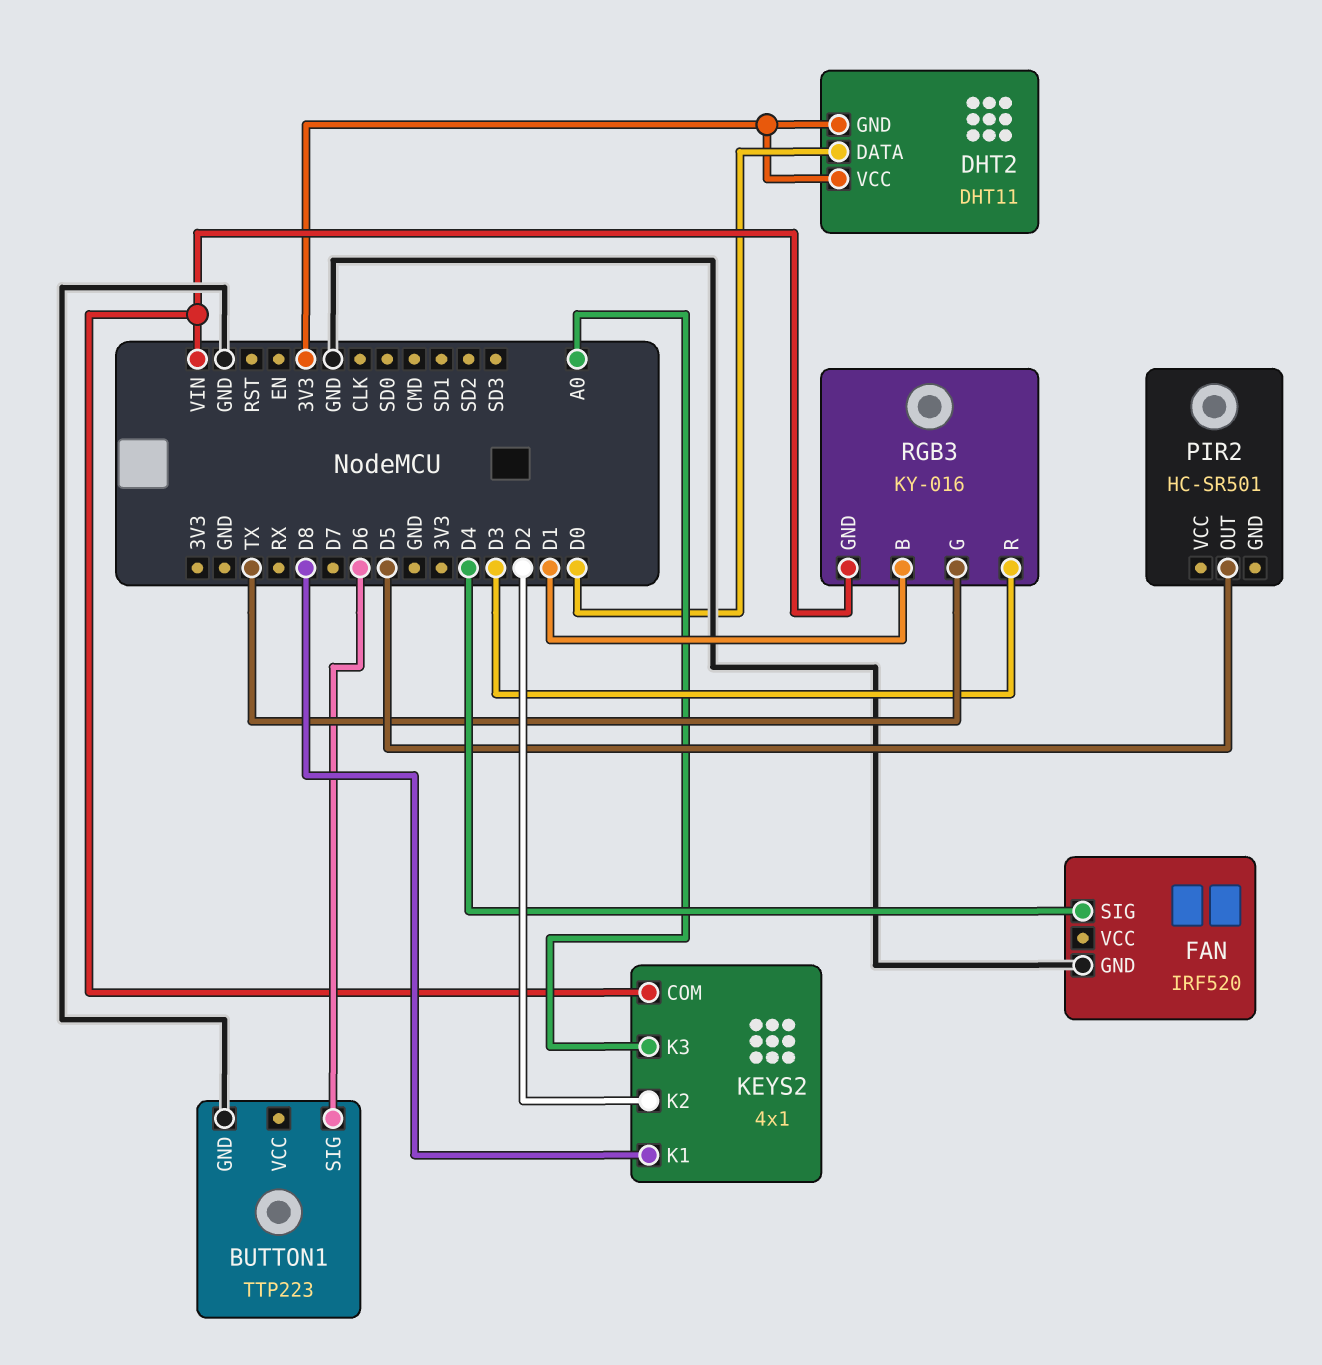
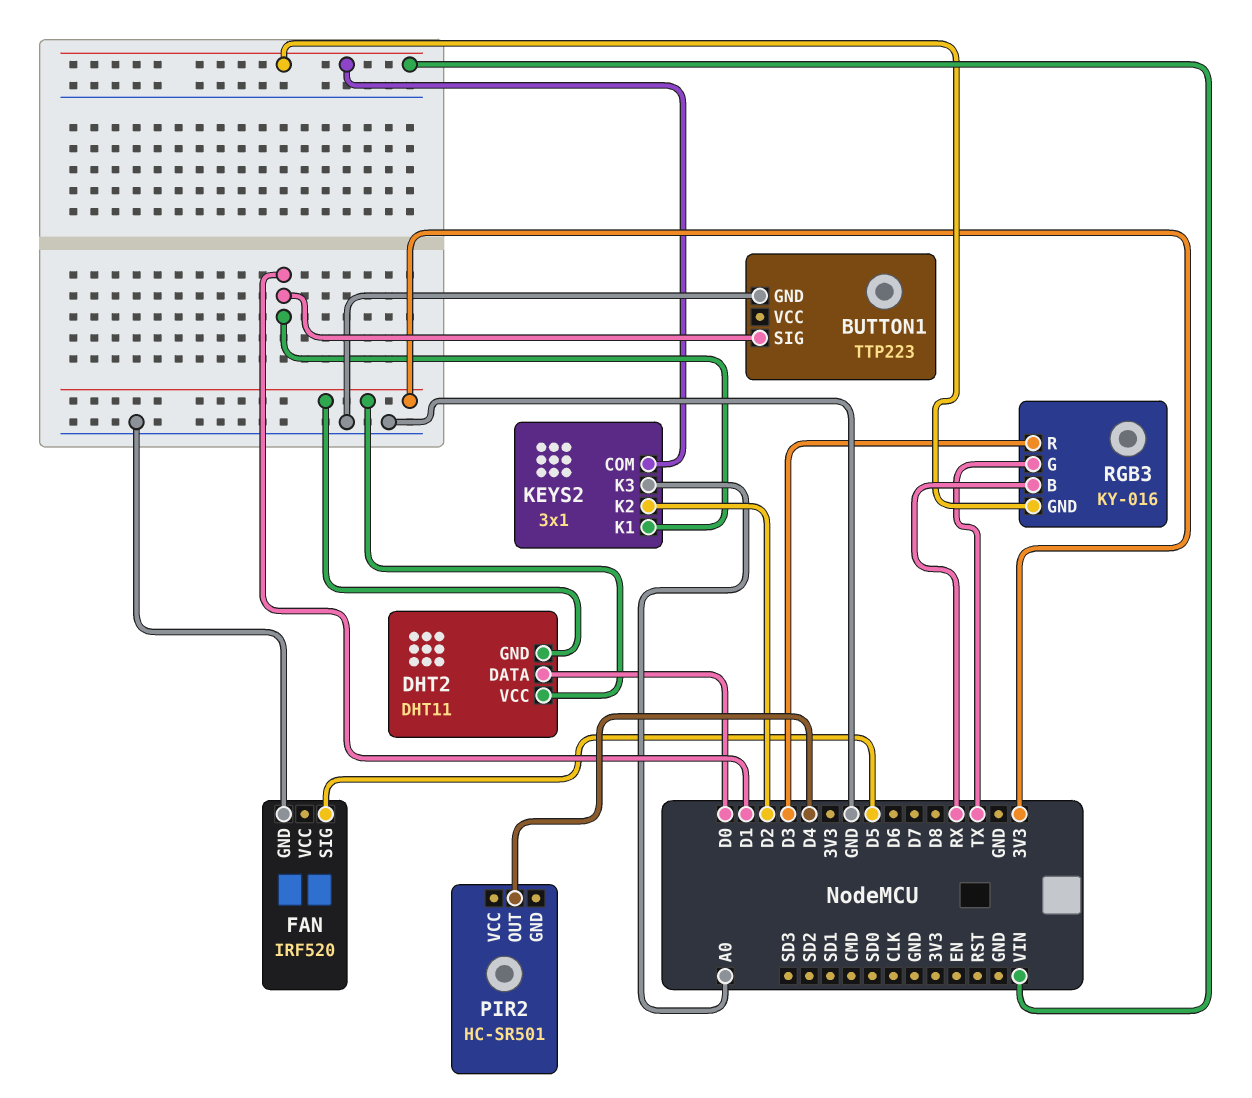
BUTTON1 pin SIG: D6 -> D1
FAN pin SIG: D4 -> D5
KEYS2: 4x1 -> 3x1
KEYS2 pin K1: D8 -> D1
PIR2 pin OUT: D5 -> D4
RGB3 pin B: D1 -> RX

